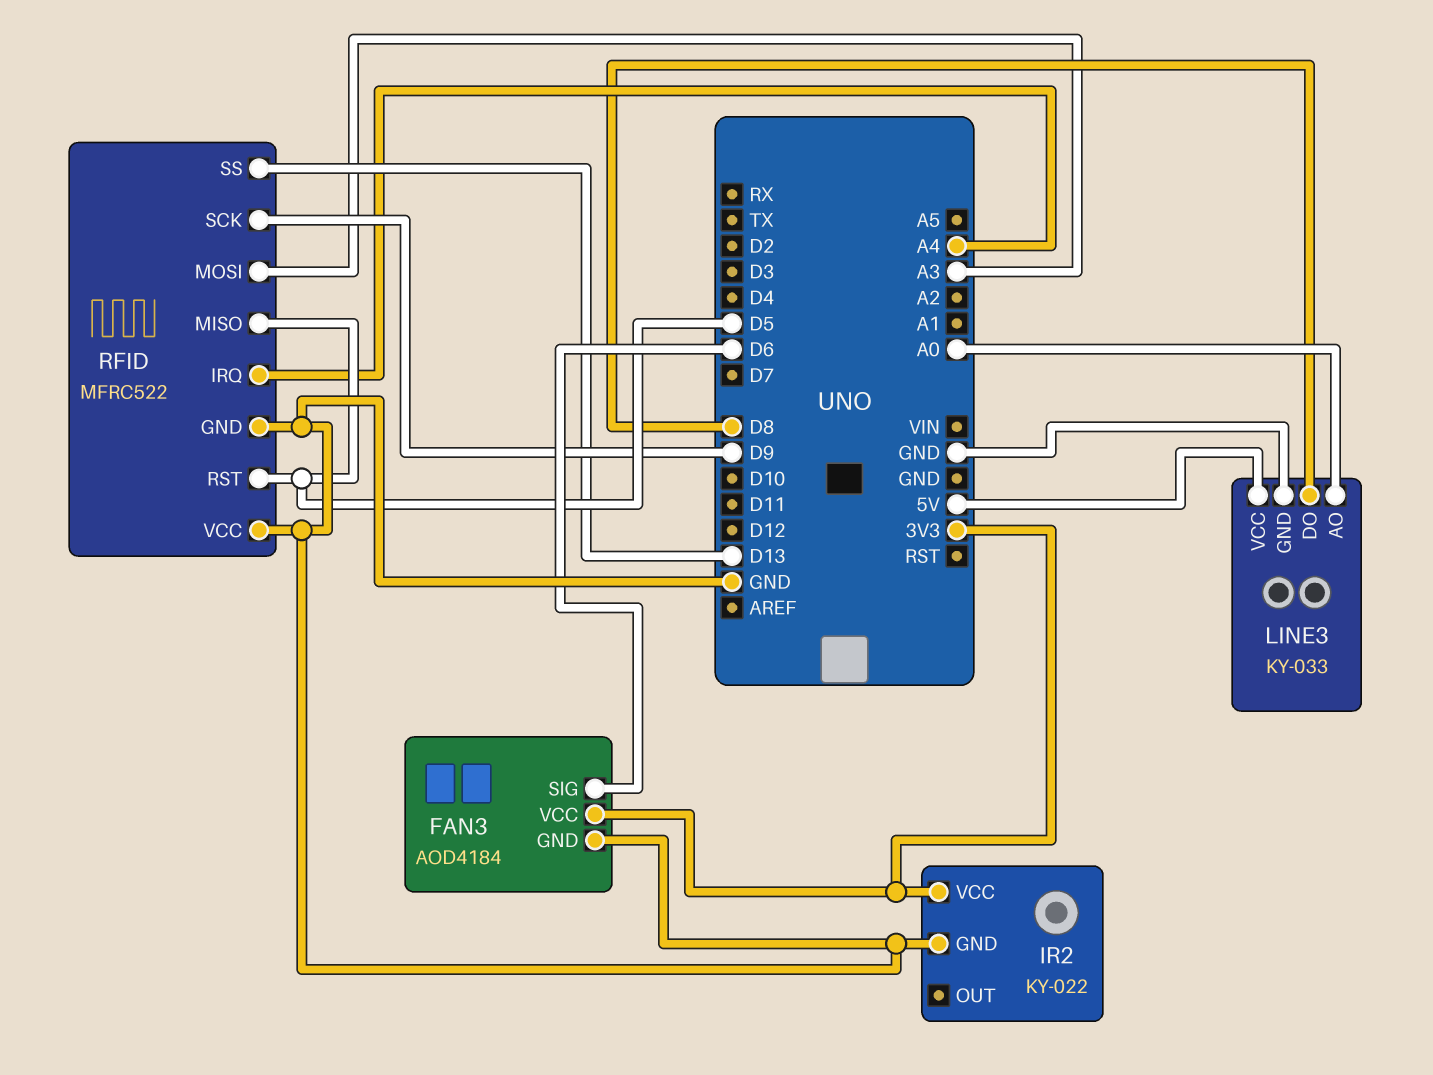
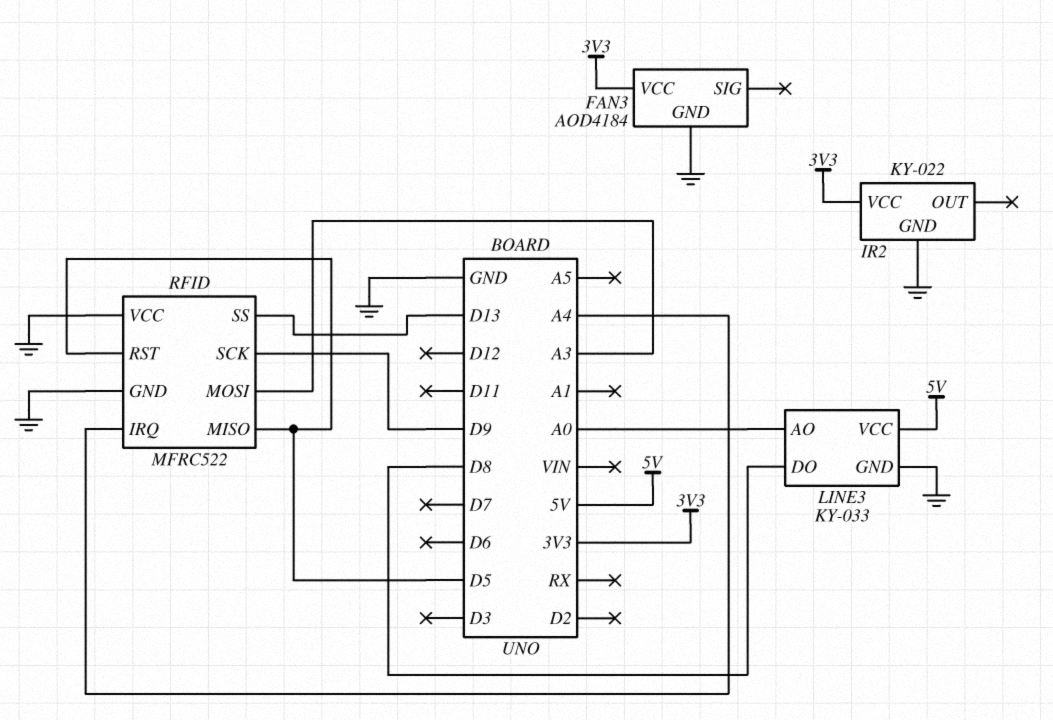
FAN3 pin SIG: D6 -> none

